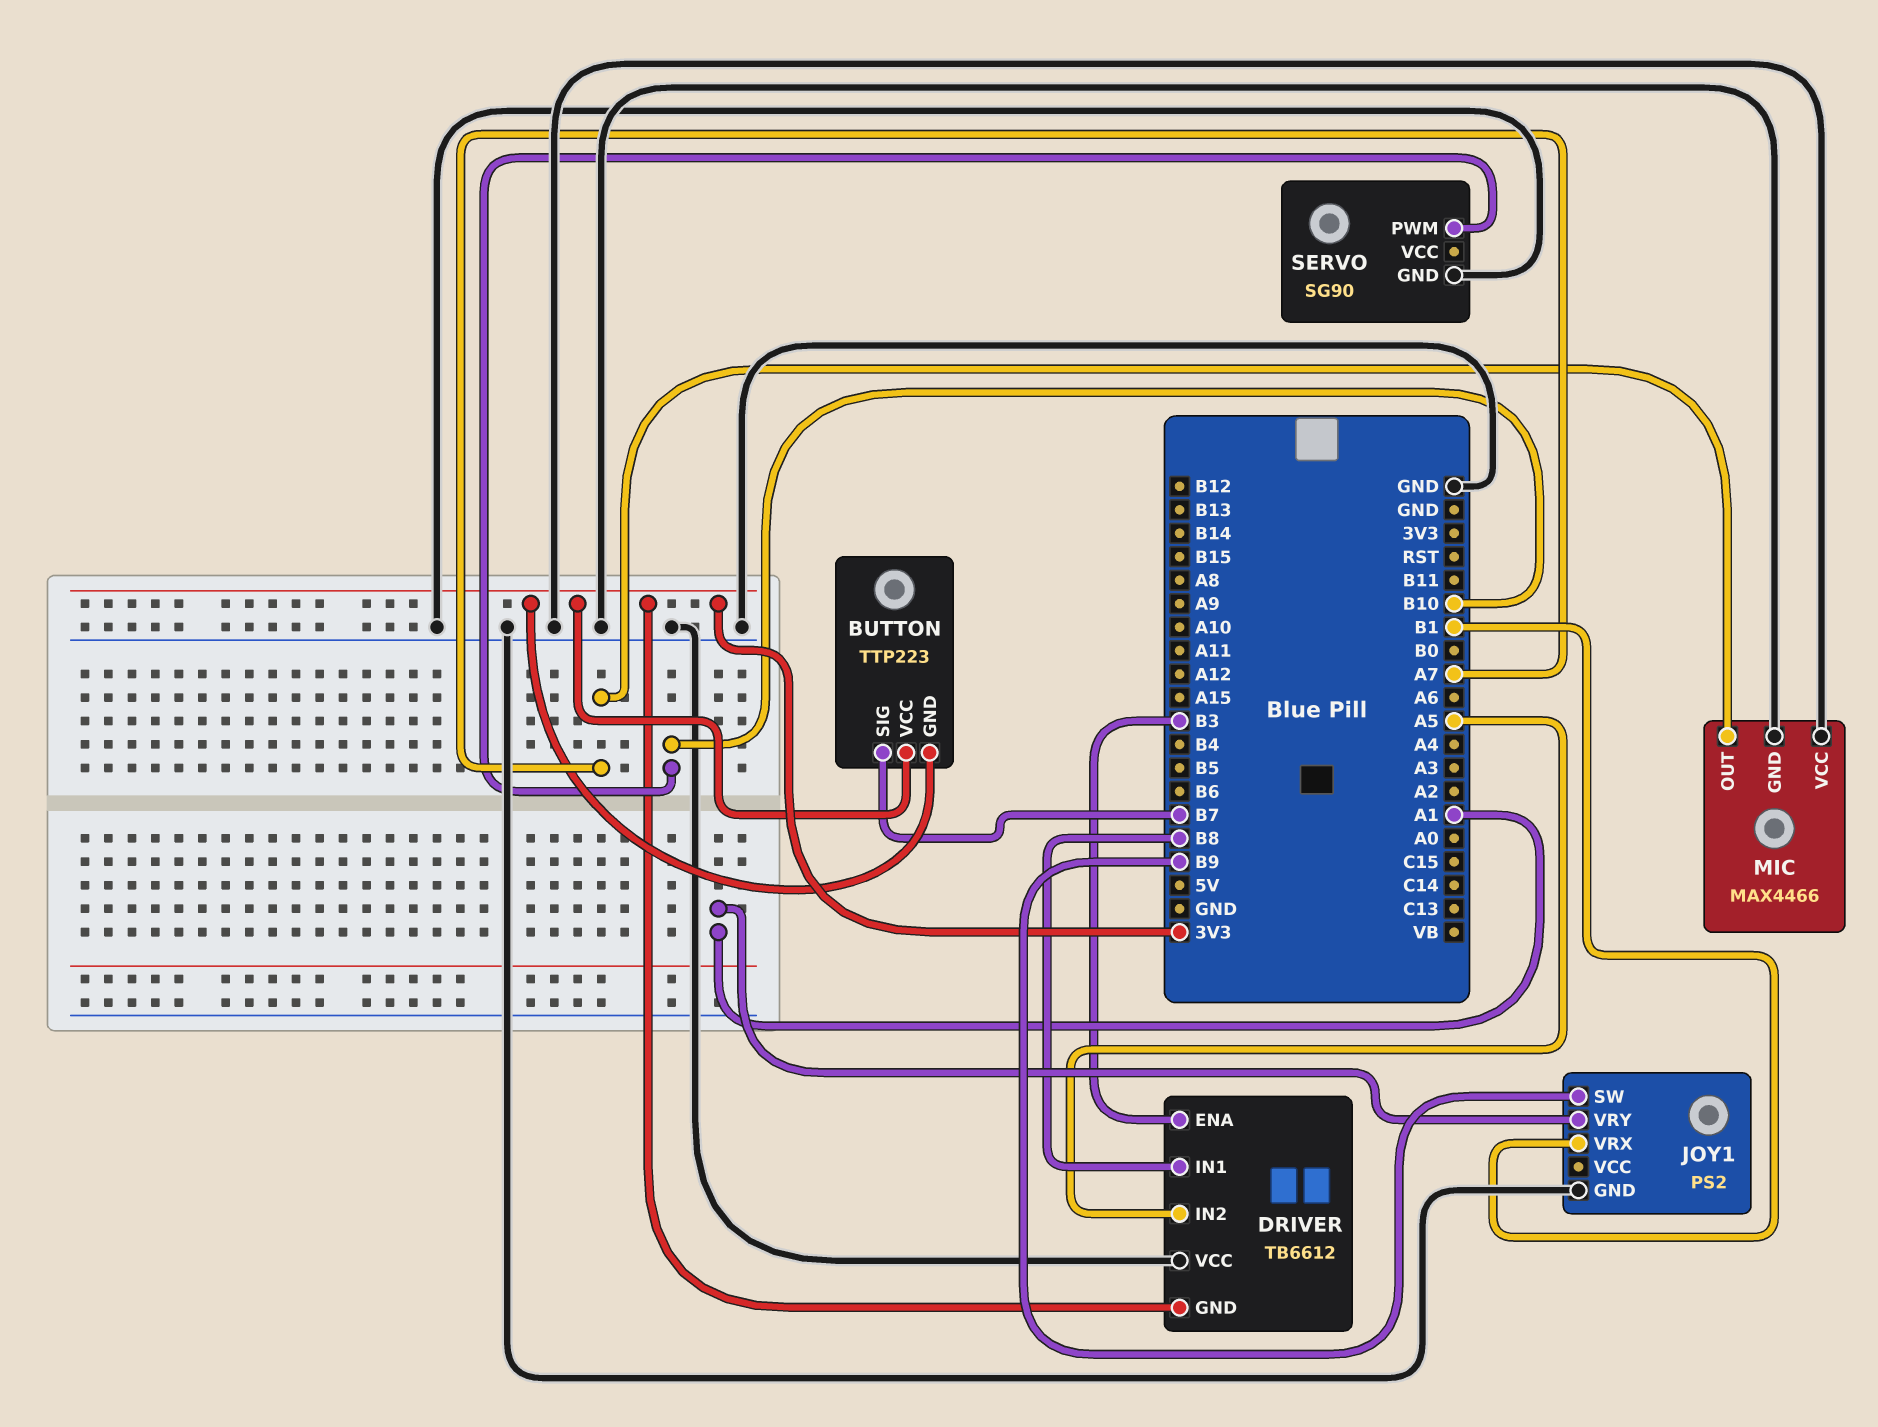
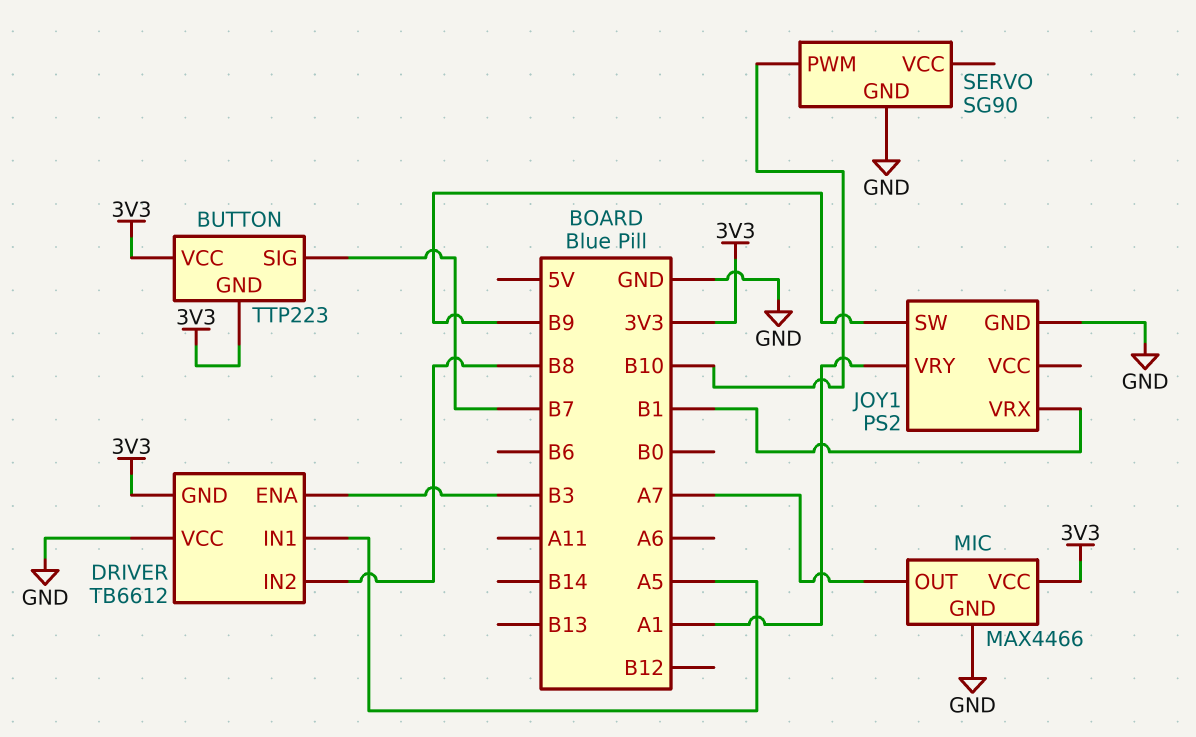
DRIVER pin IN1: B8 -> A5
DRIVER pin IN2: A5 -> B8
MIC pin VCC: GND -> 3V3

